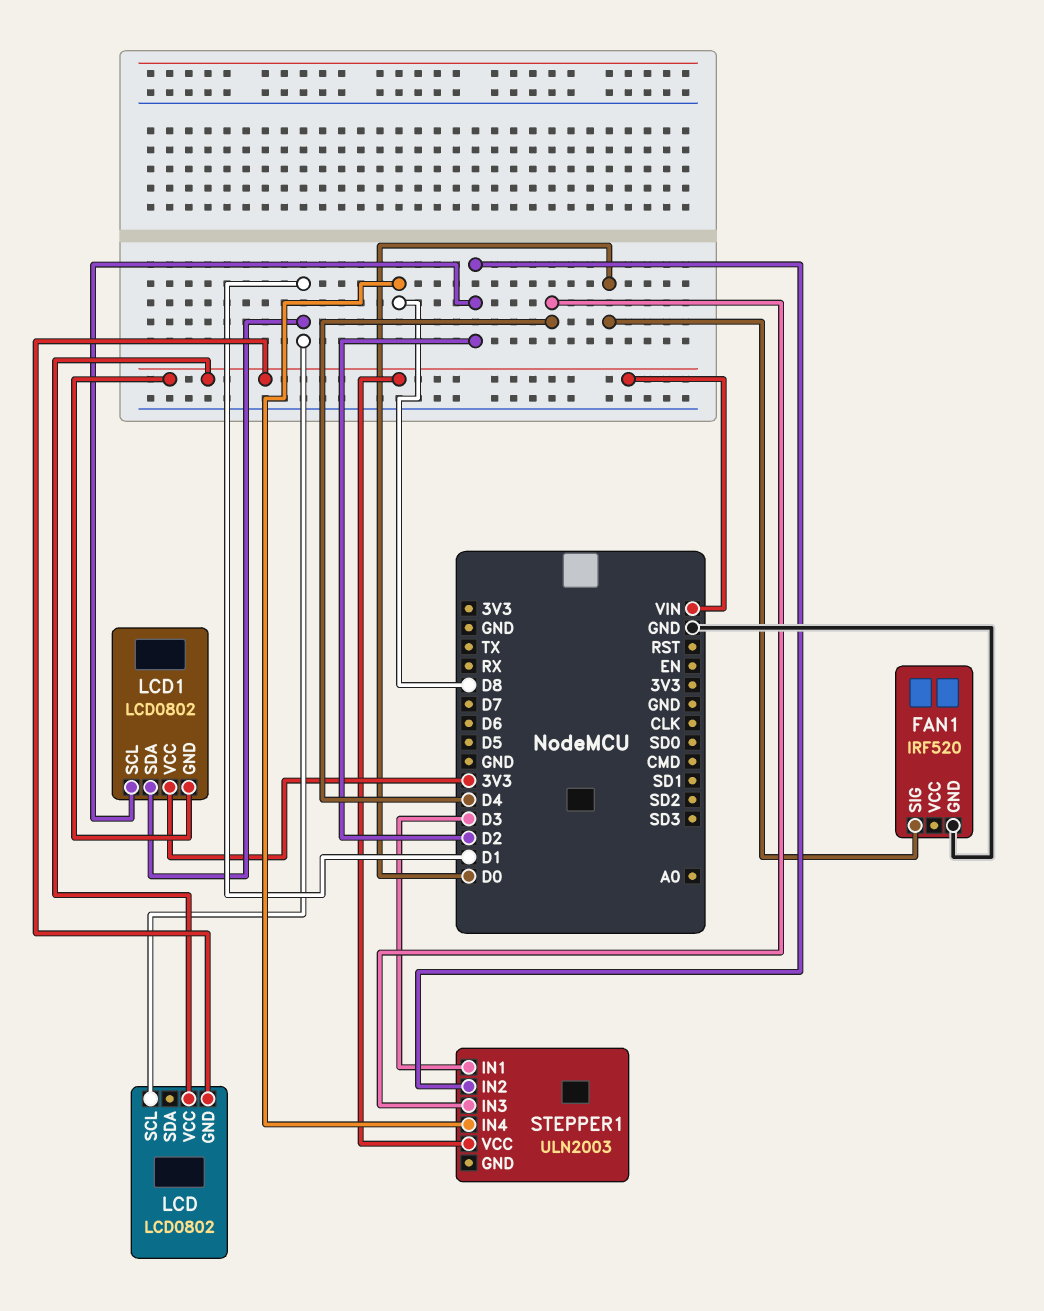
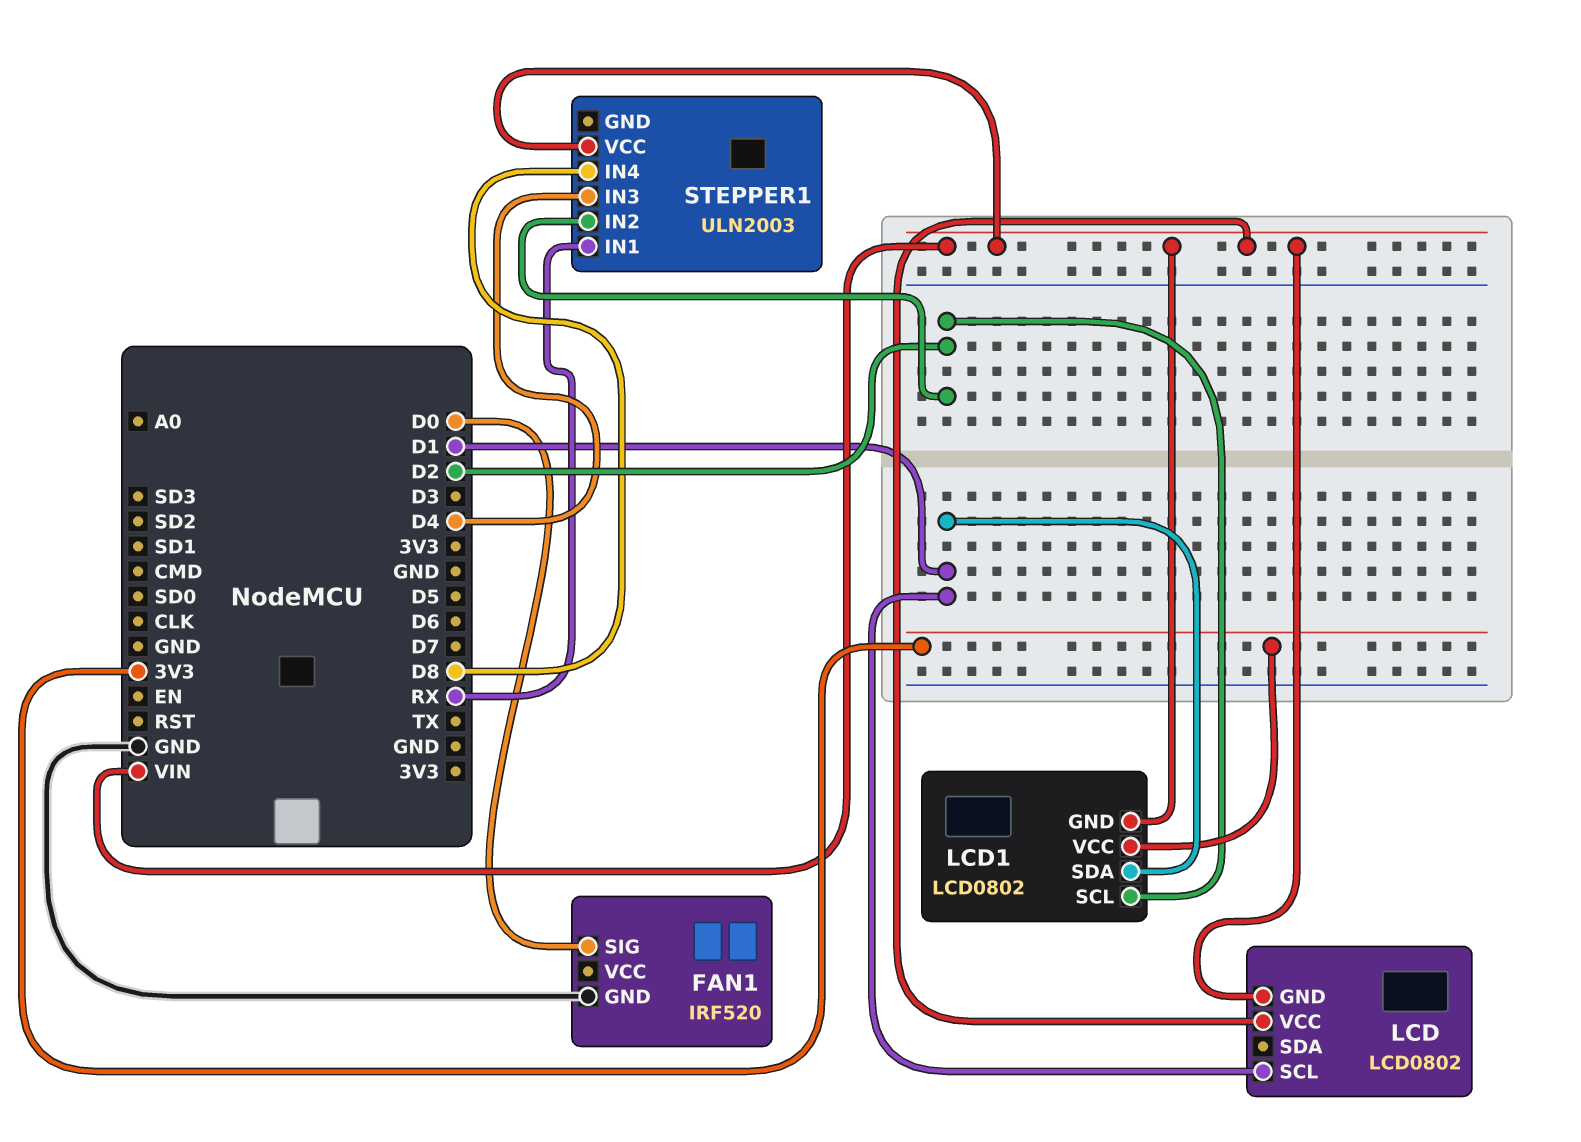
STEPPER1 pin IN1: D3 -> RX

